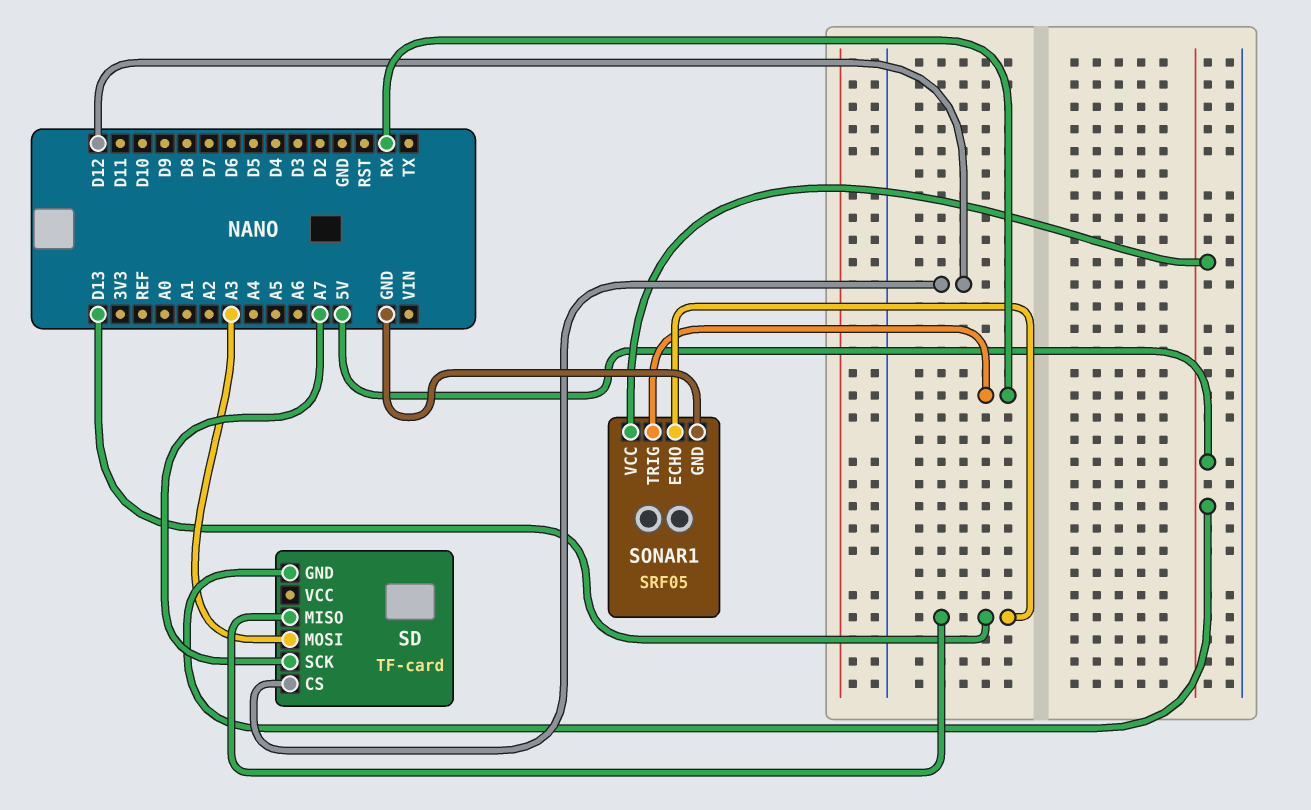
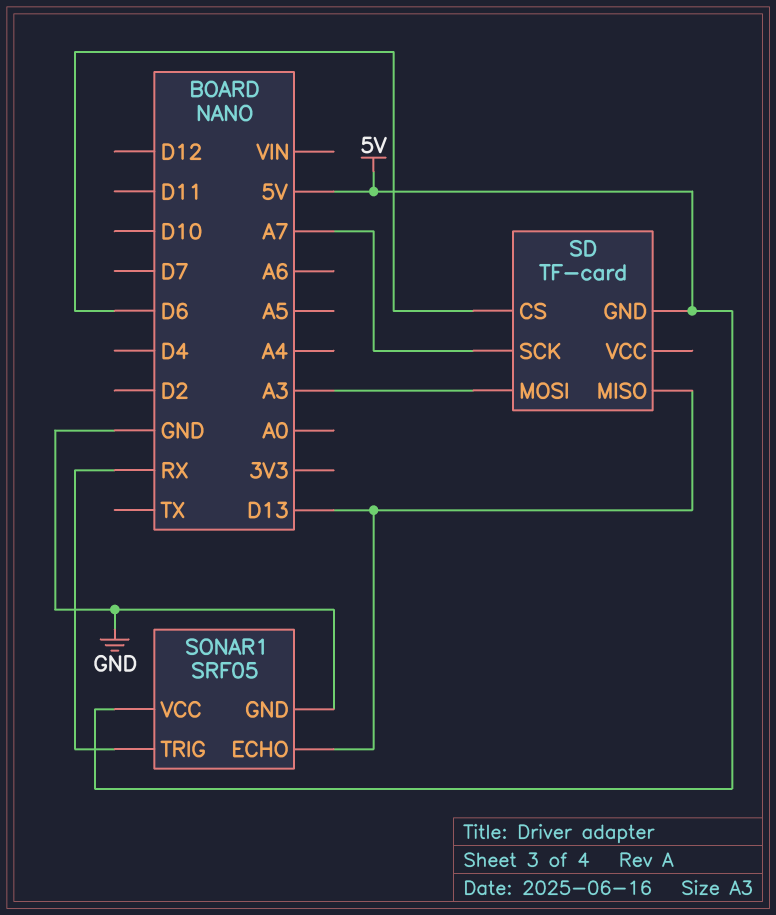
SD pin CS: D12 -> D6

